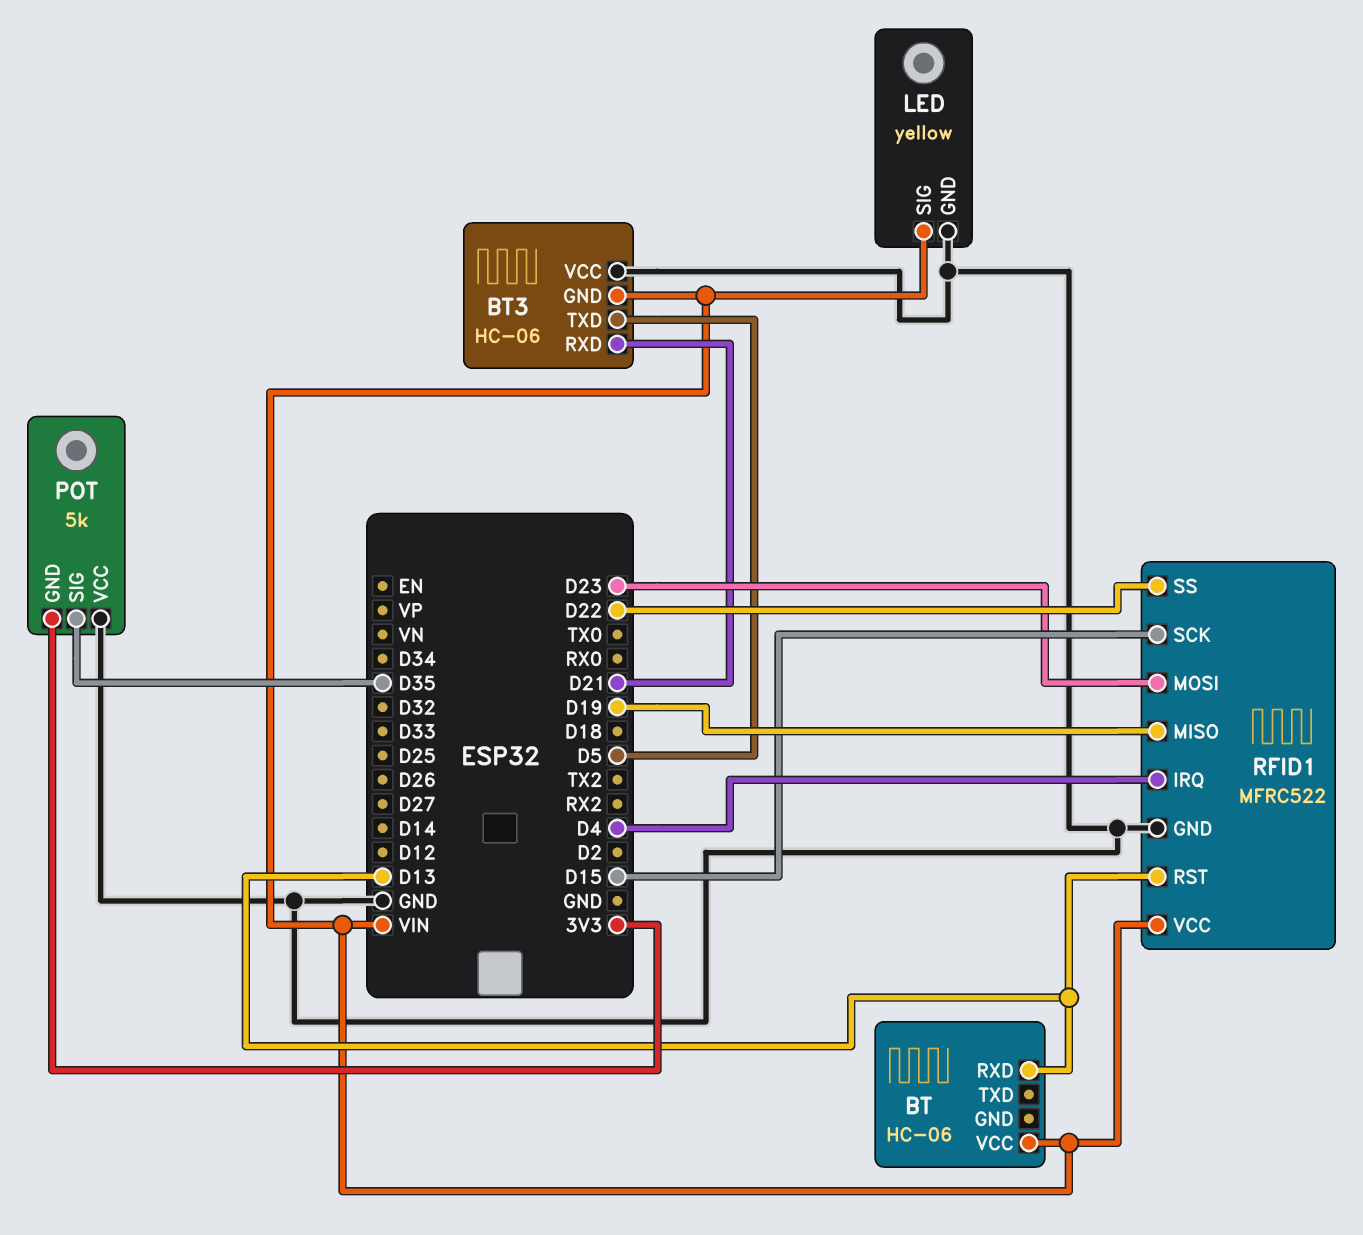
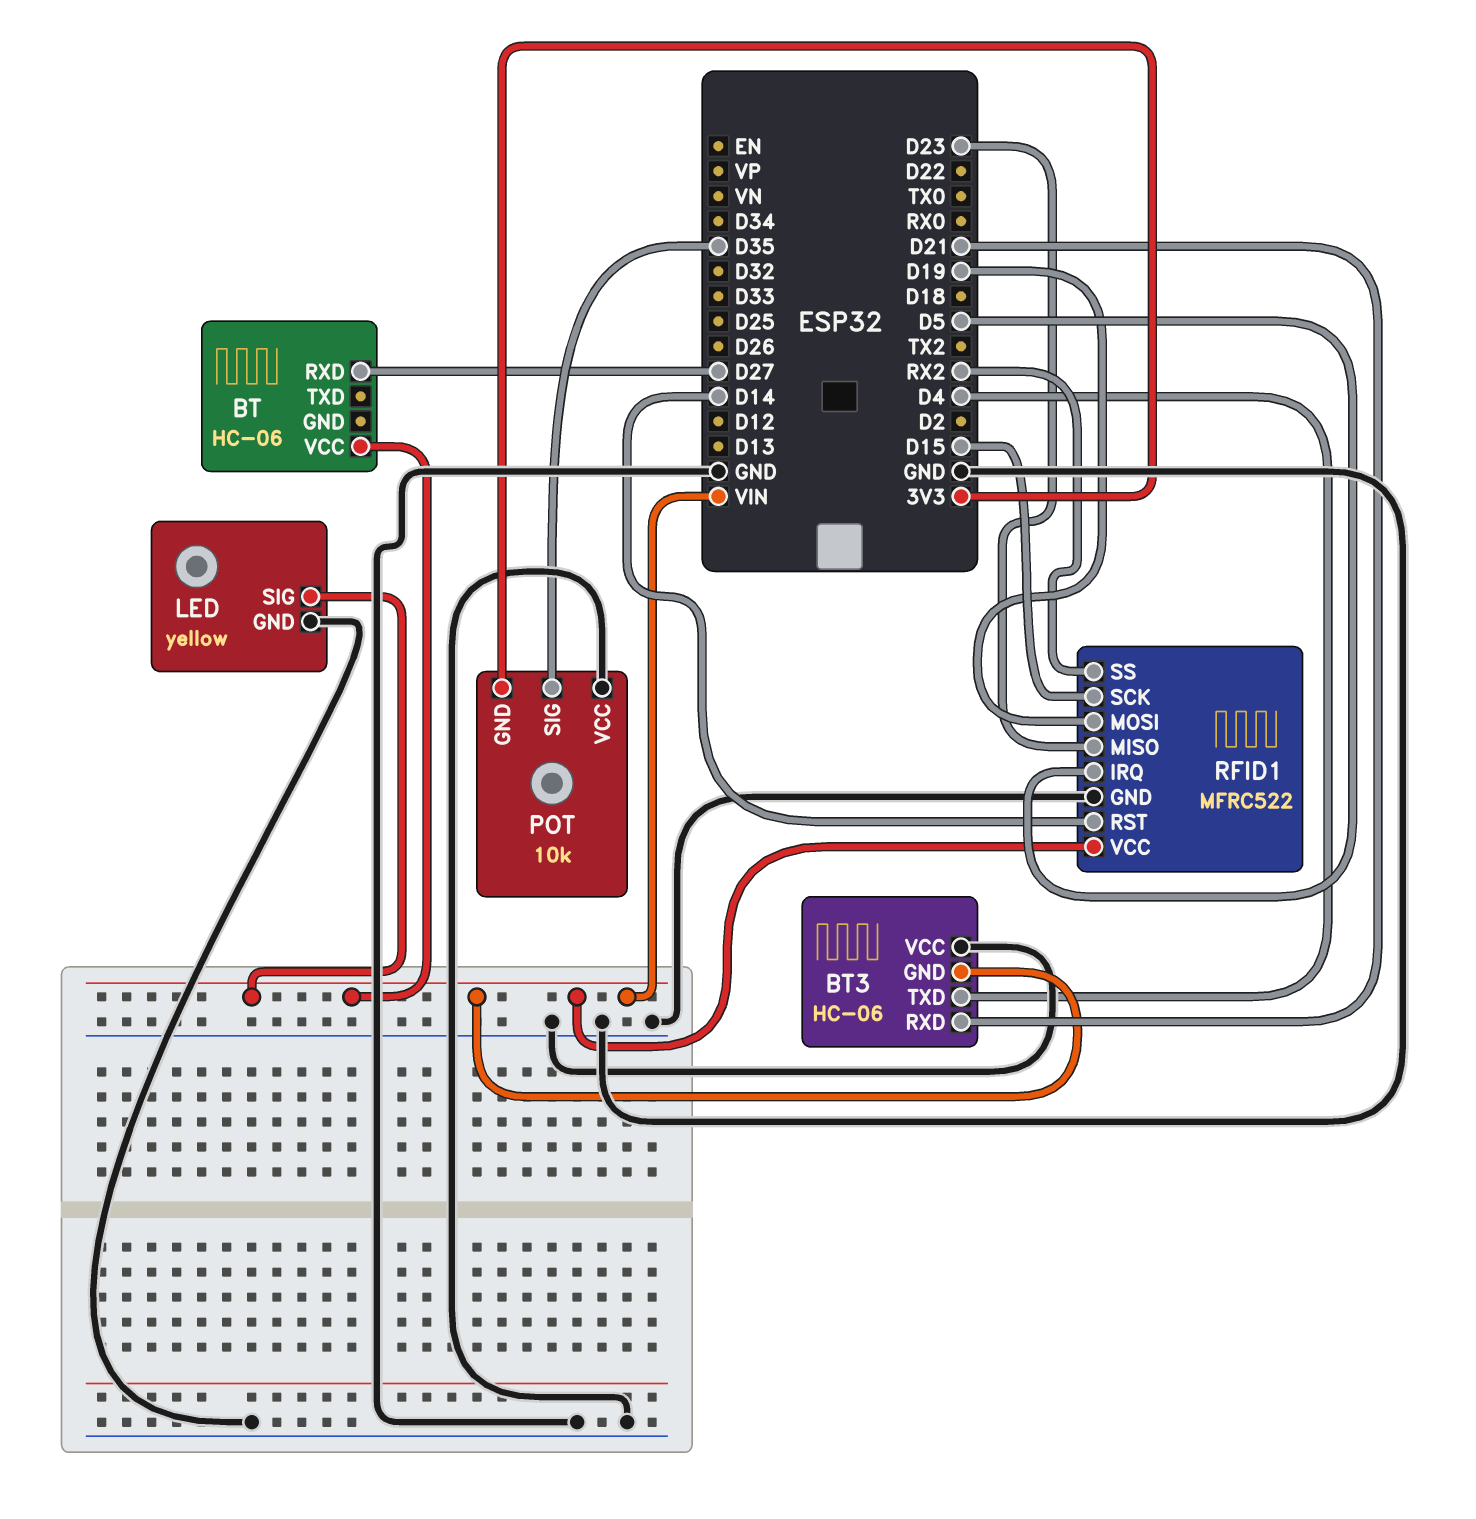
BT pin RXD: D13 -> D27
BT3 pin TXD: D5 -> D4
POT: 5k -> 10k
RFID1 pin IRQ: D4 -> D5
RFID1 pin MISO: D19 -> D23
RFID1 pin MOSI: D23 -> D19
RFID1 pin RST: D13 -> D14
RFID1 pin SS: D22 -> RX2

